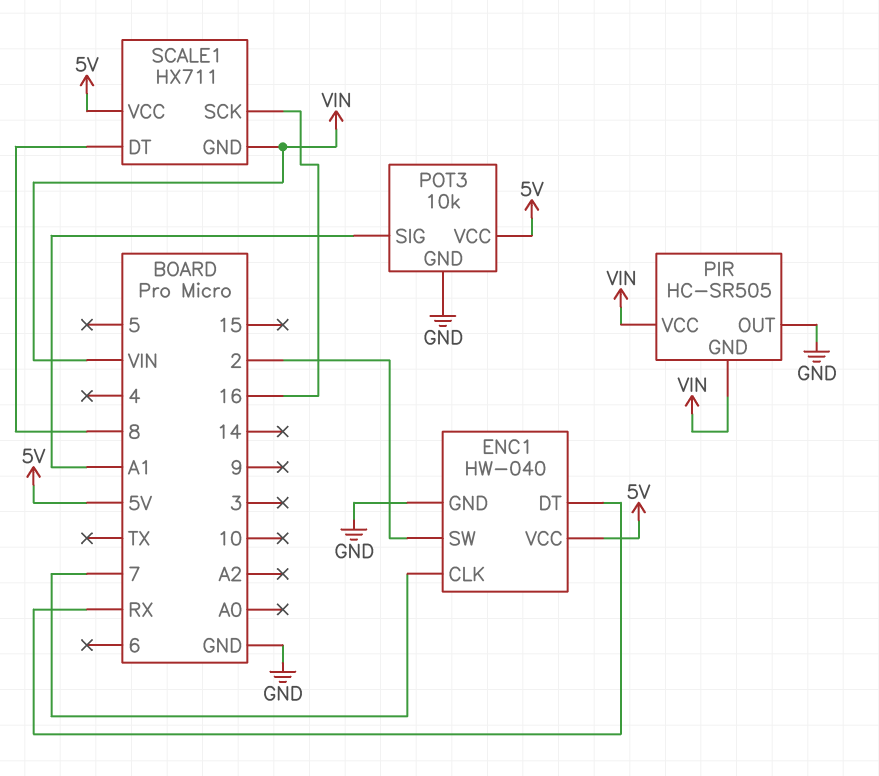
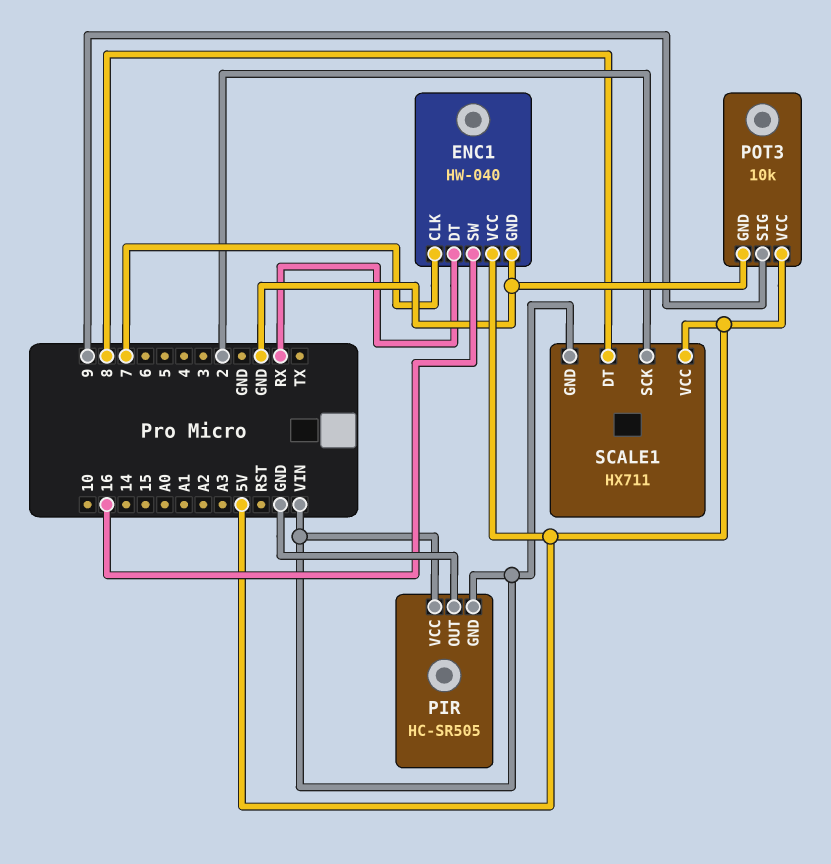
ENC1 pin SW: 2 -> 16
POT3 pin SIG: A1 -> 9
SCALE1 pin SCK: 16 -> 2

